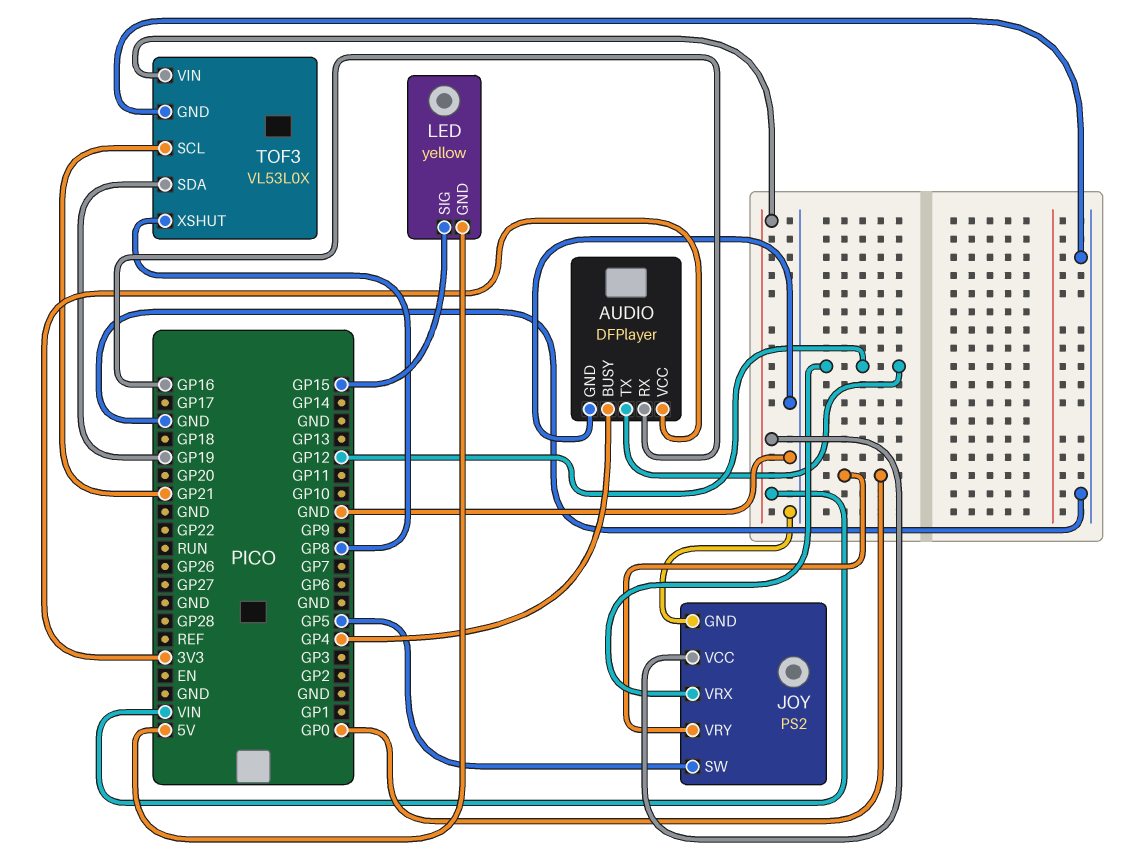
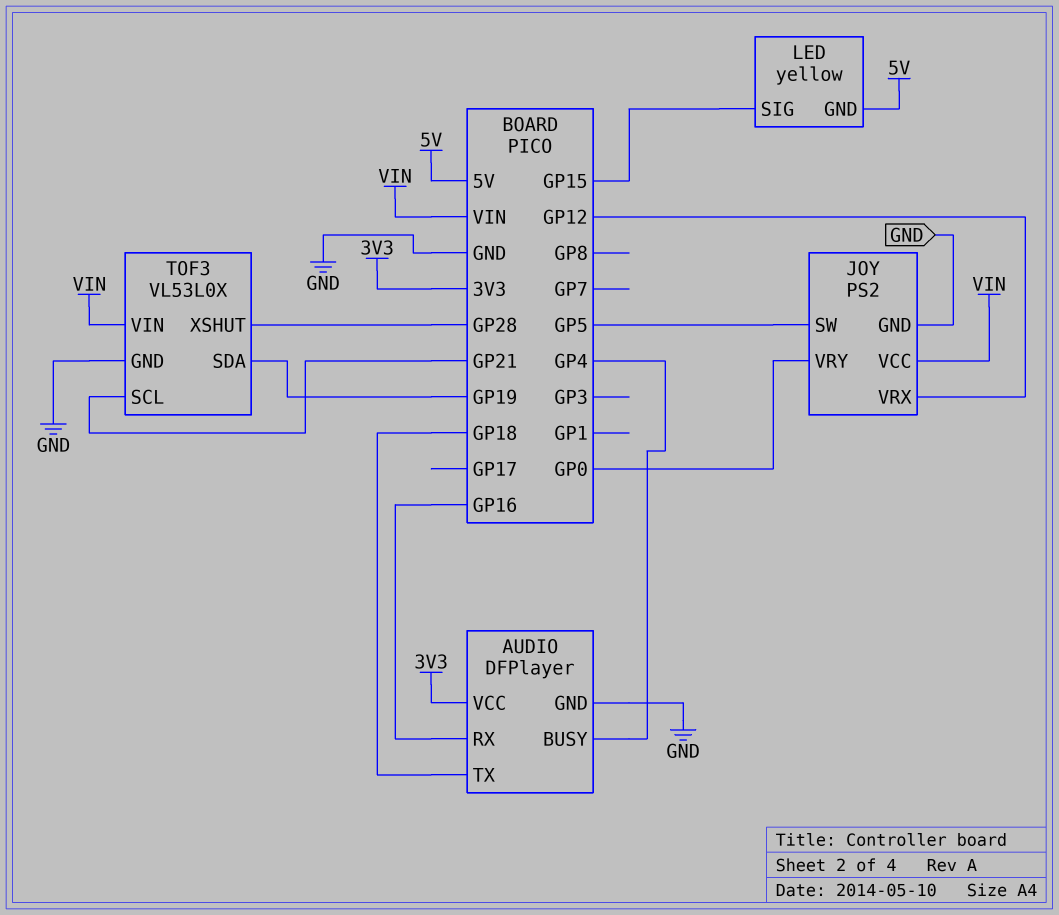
AUDIO pin TX: GP12 -> GP18
TOF3 pin XSHUT: GP8 -> GP28

